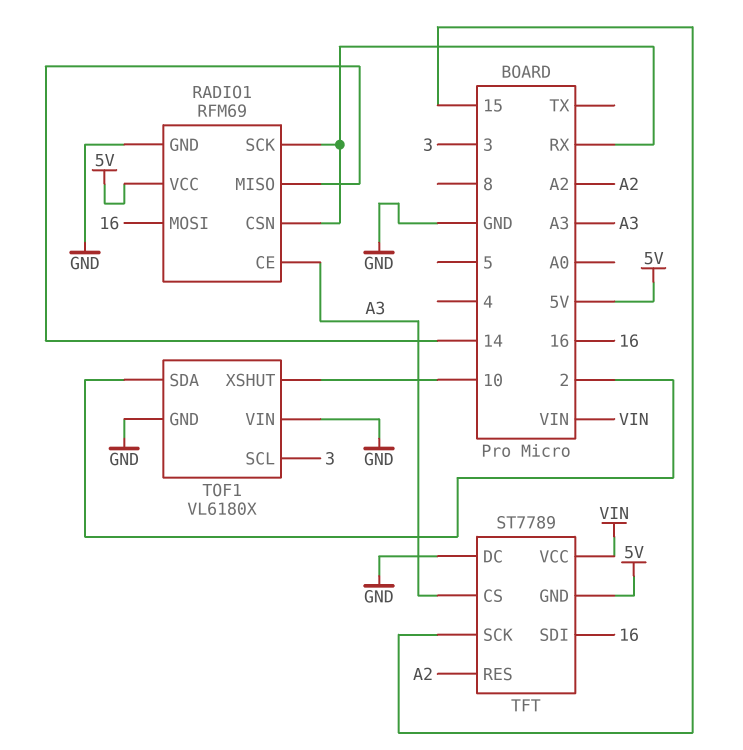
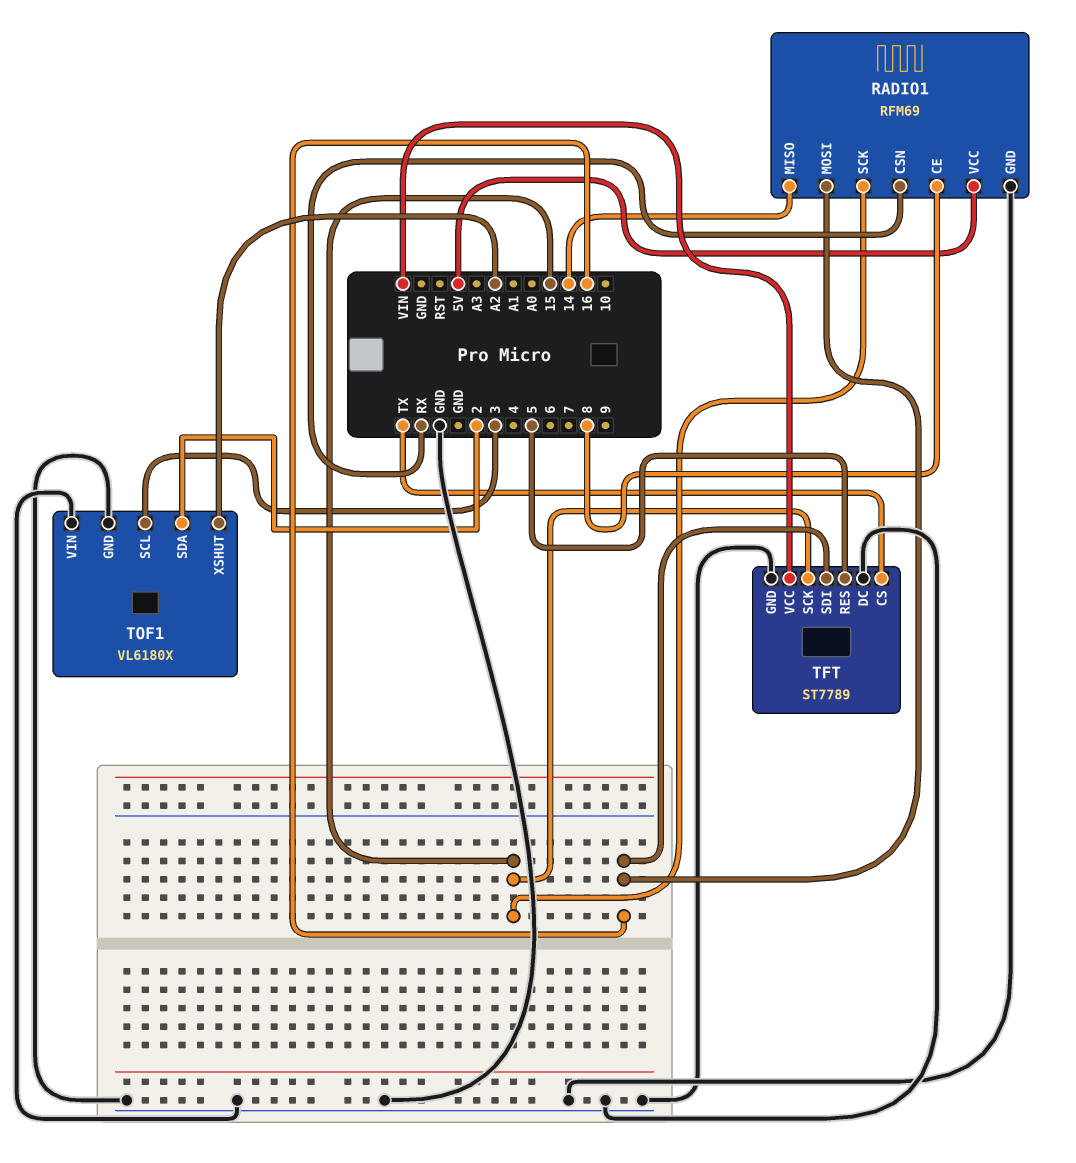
RADIO1 pin CE: A3 -> 8
RADIO1 pin SCK: RX -> 15
TFT pin CS: A3 -> TX
TFT pin GND: 5V -> GND
TFT pin RES: A2 -> 5
TOF1 pin XSHUT: 10 -> A2

